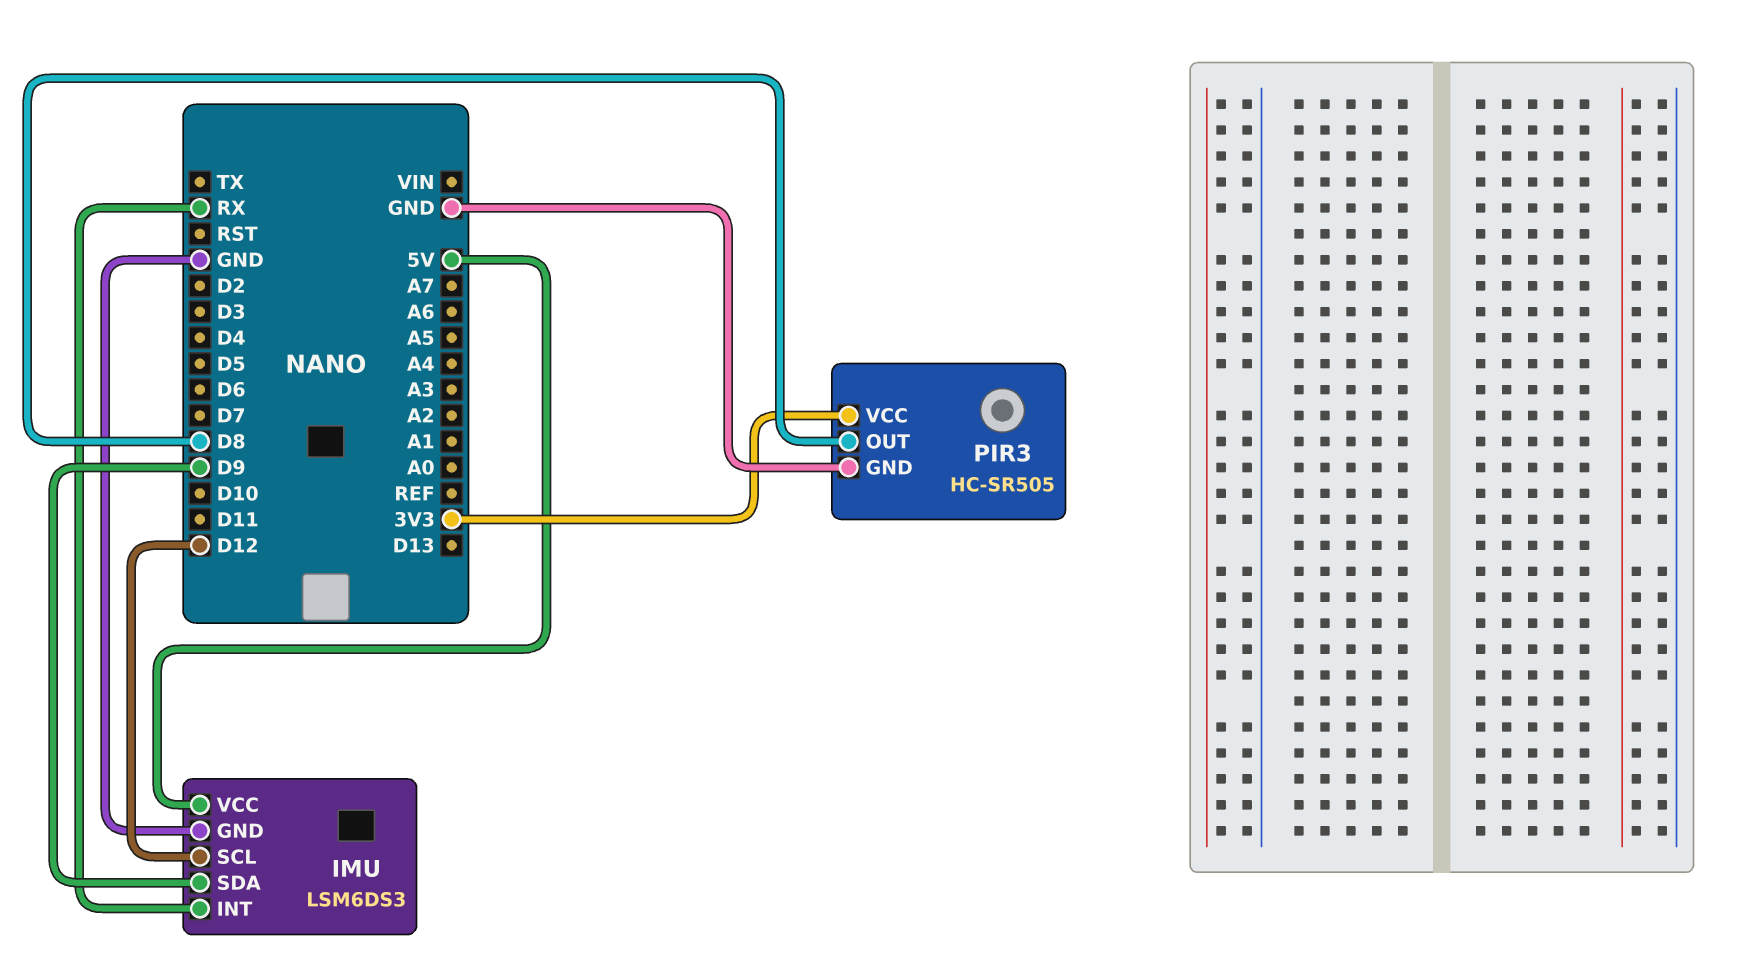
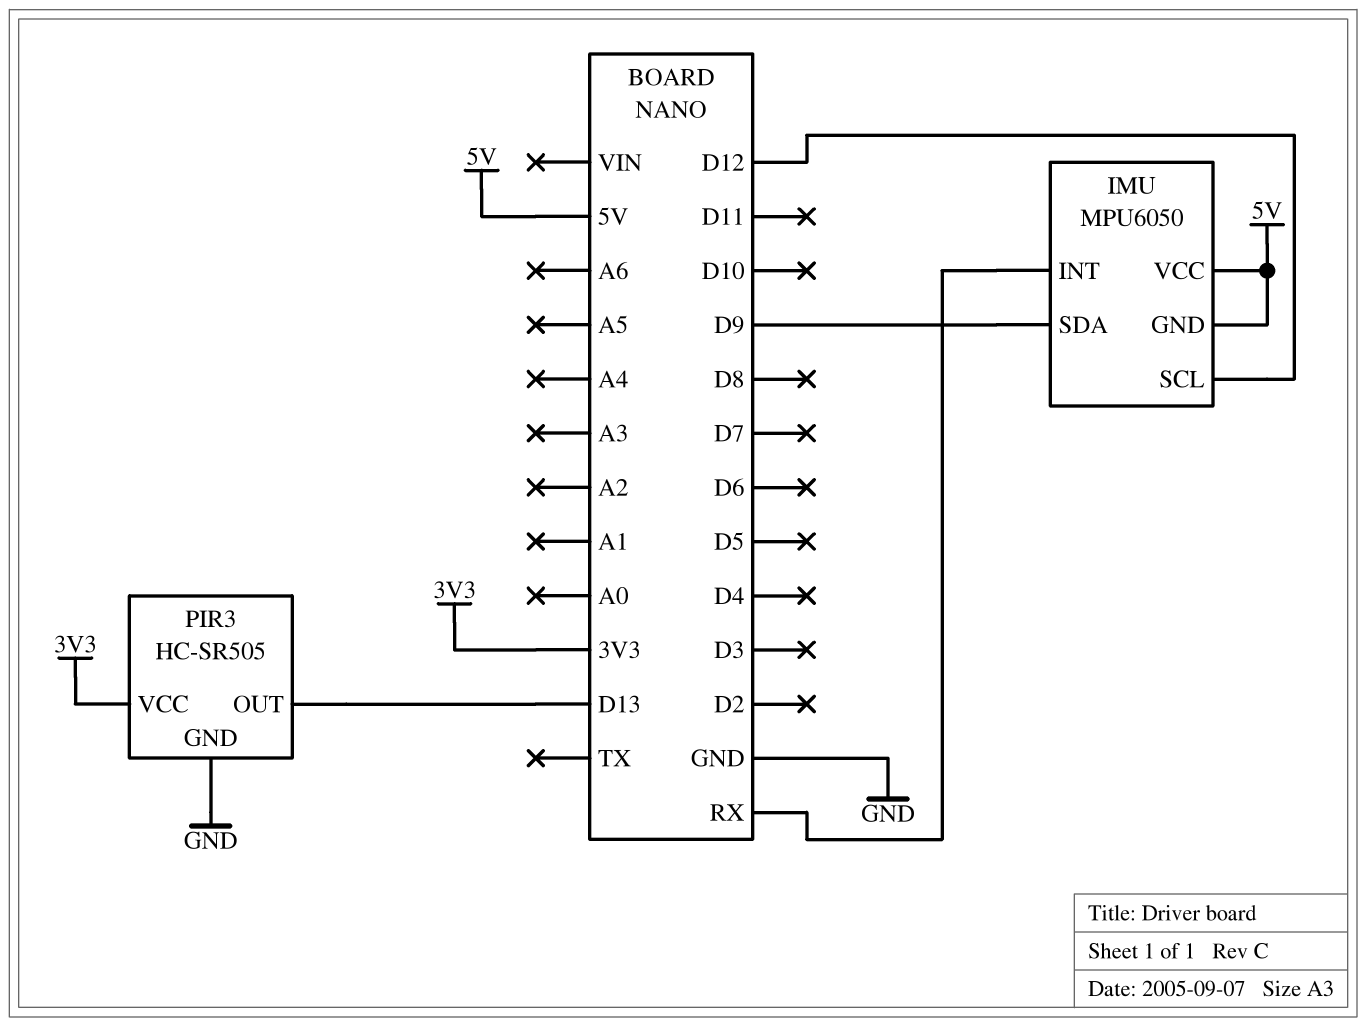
IMU: LSM6DS3 -> MPU6050
IMU pin GND: GND -> 5V
PIR3 pin OUT: D8 -> D13

